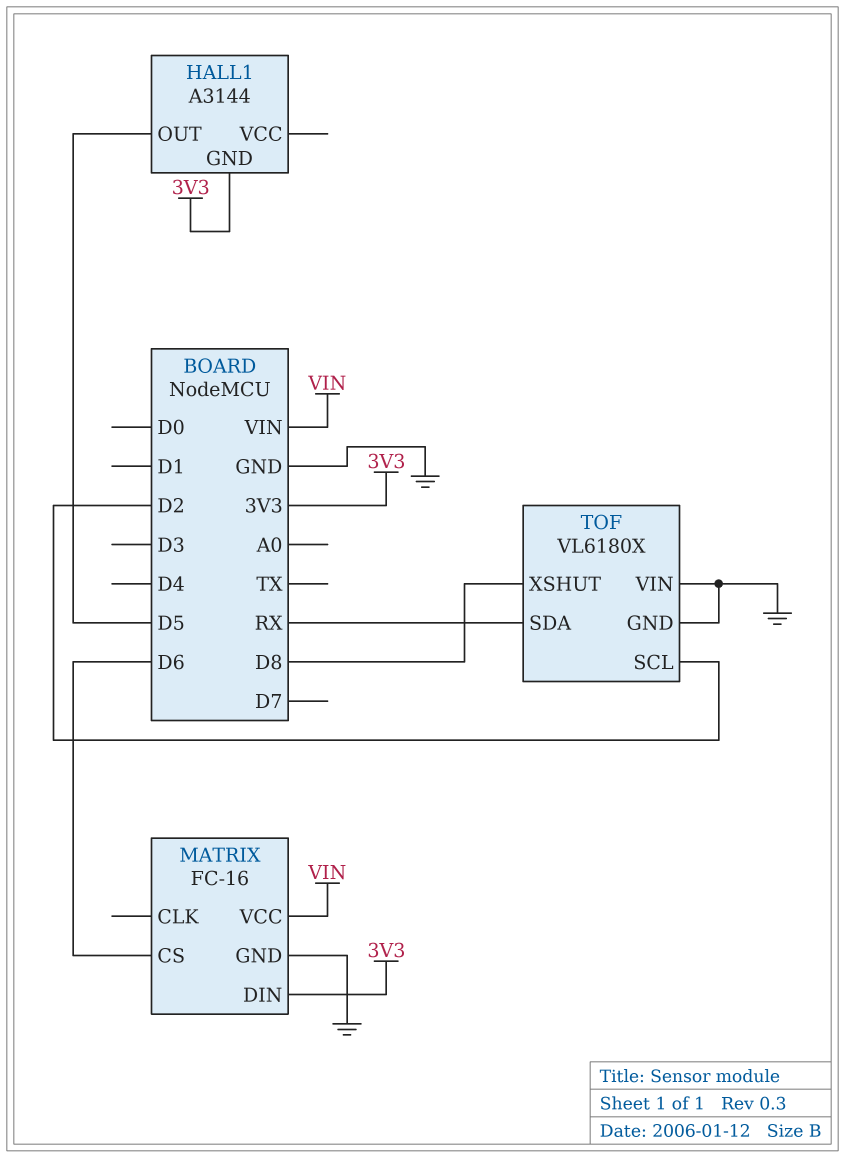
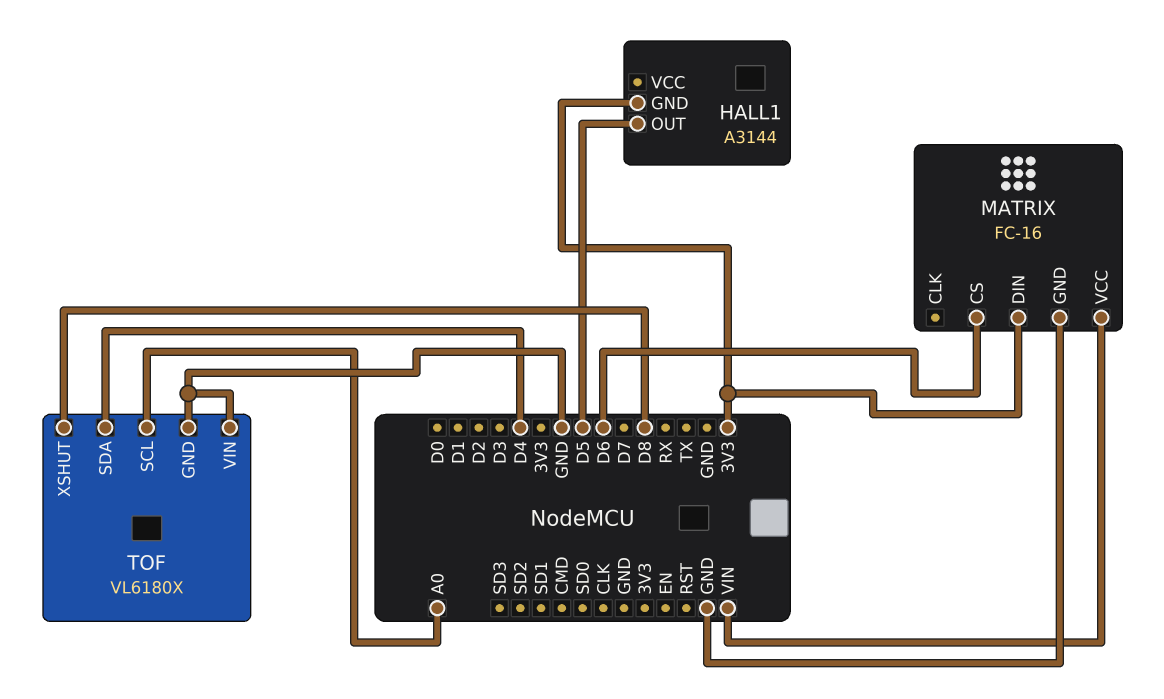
TOF pin SCL: D2 -> A0
TOF pin SDA: RX -> D4

